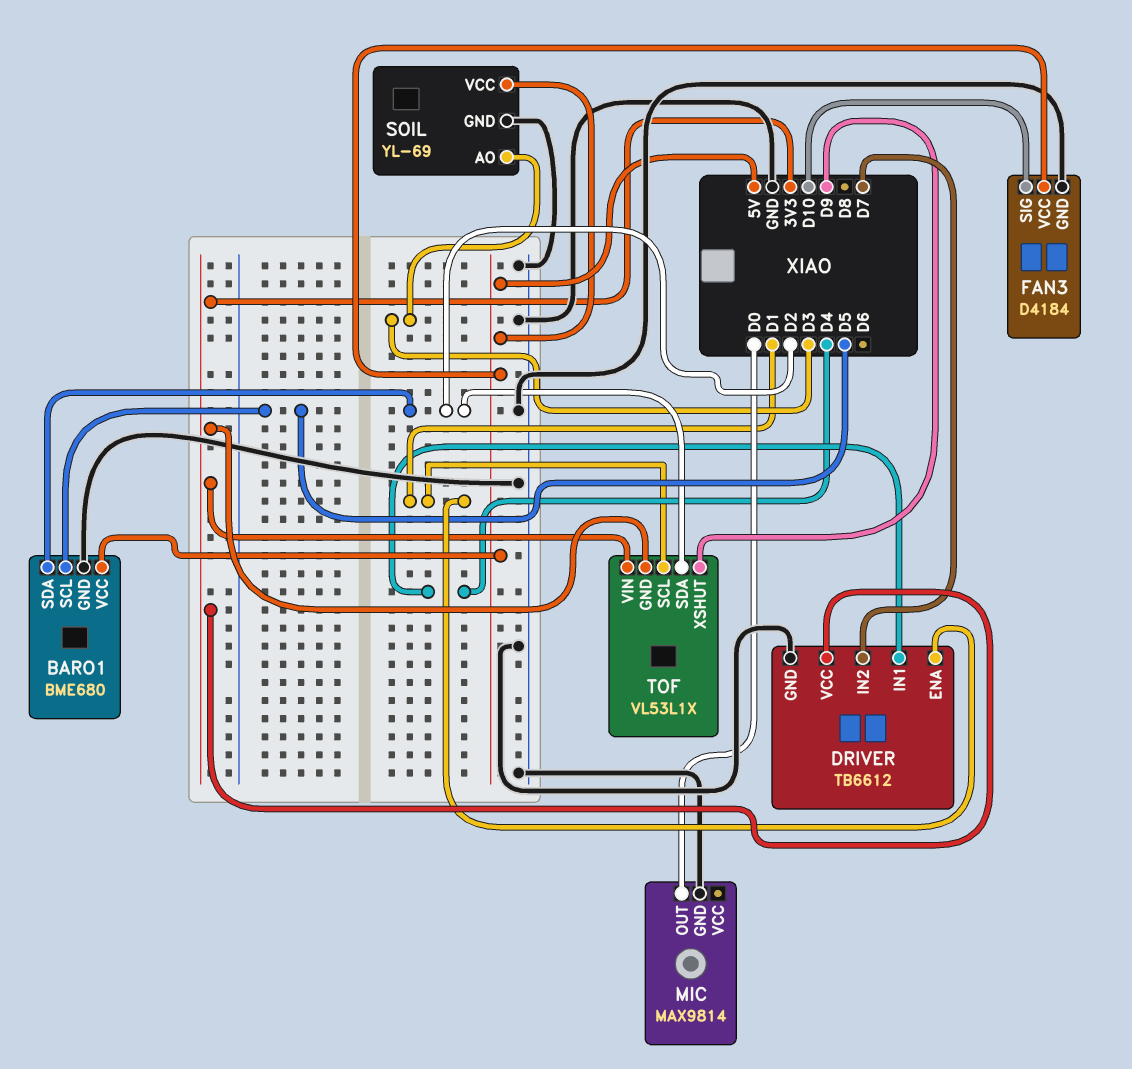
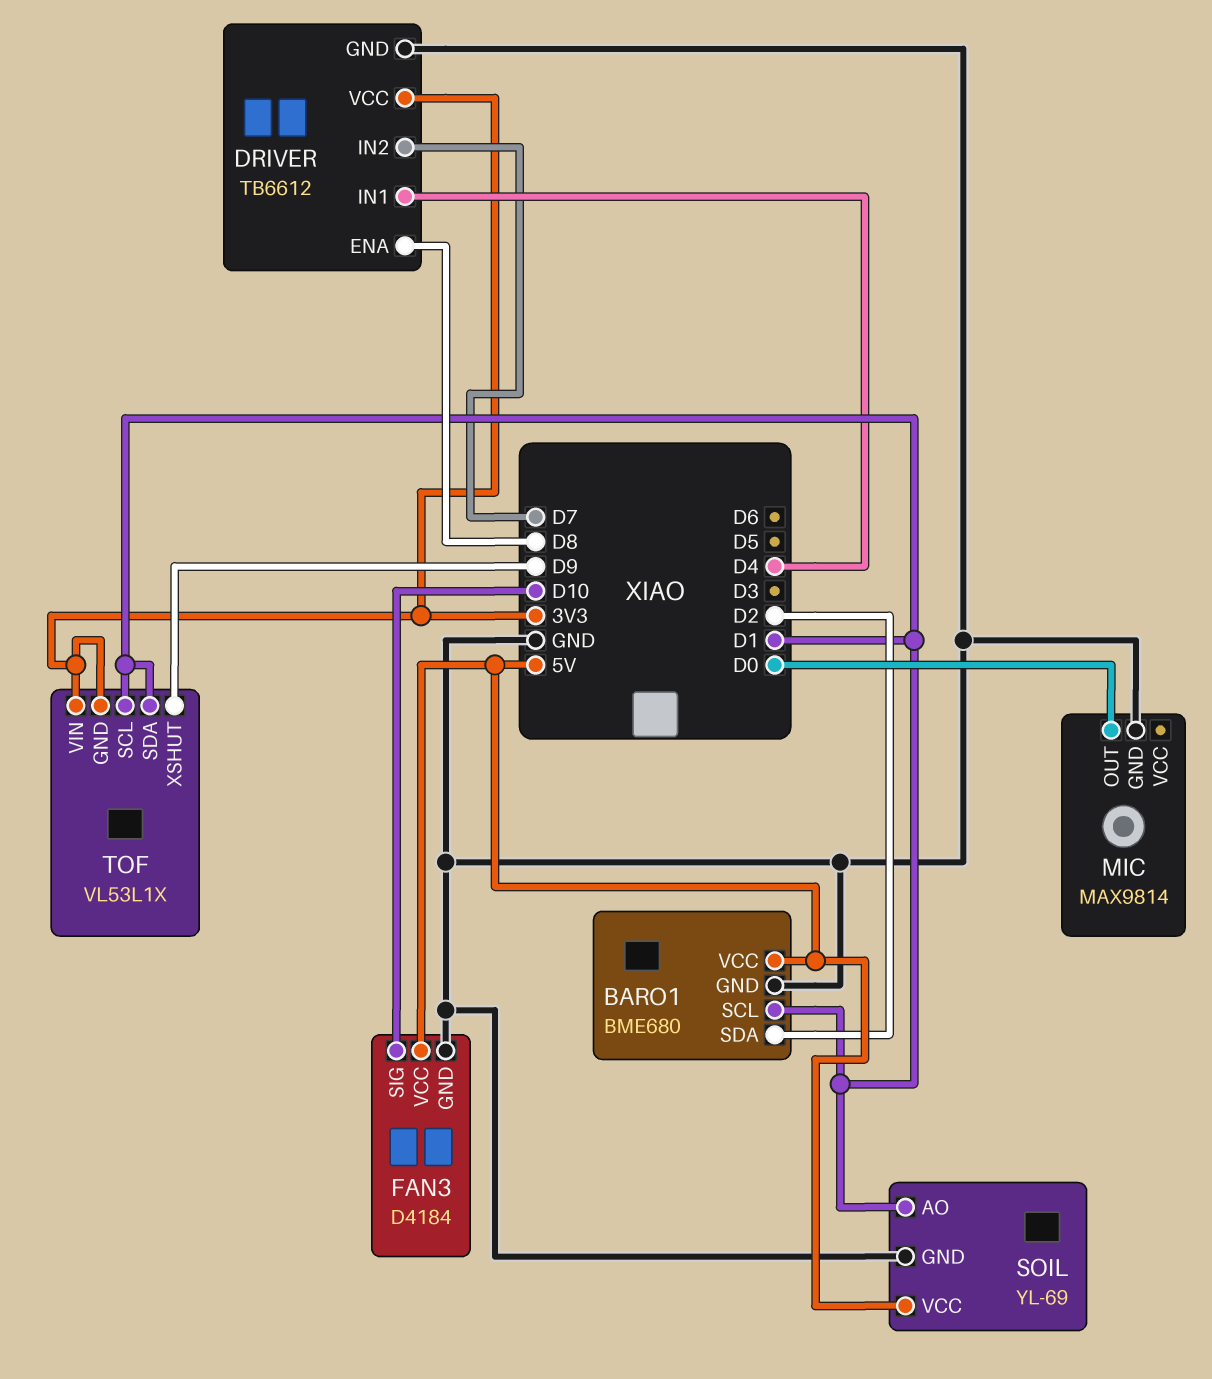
BARO1 pin SCL: D5 -> D1
DRIVER pin ENA: D1 -> D8
SOIL pin AO: D3 -> D1
TOF pin SDA: D2 -> D1

